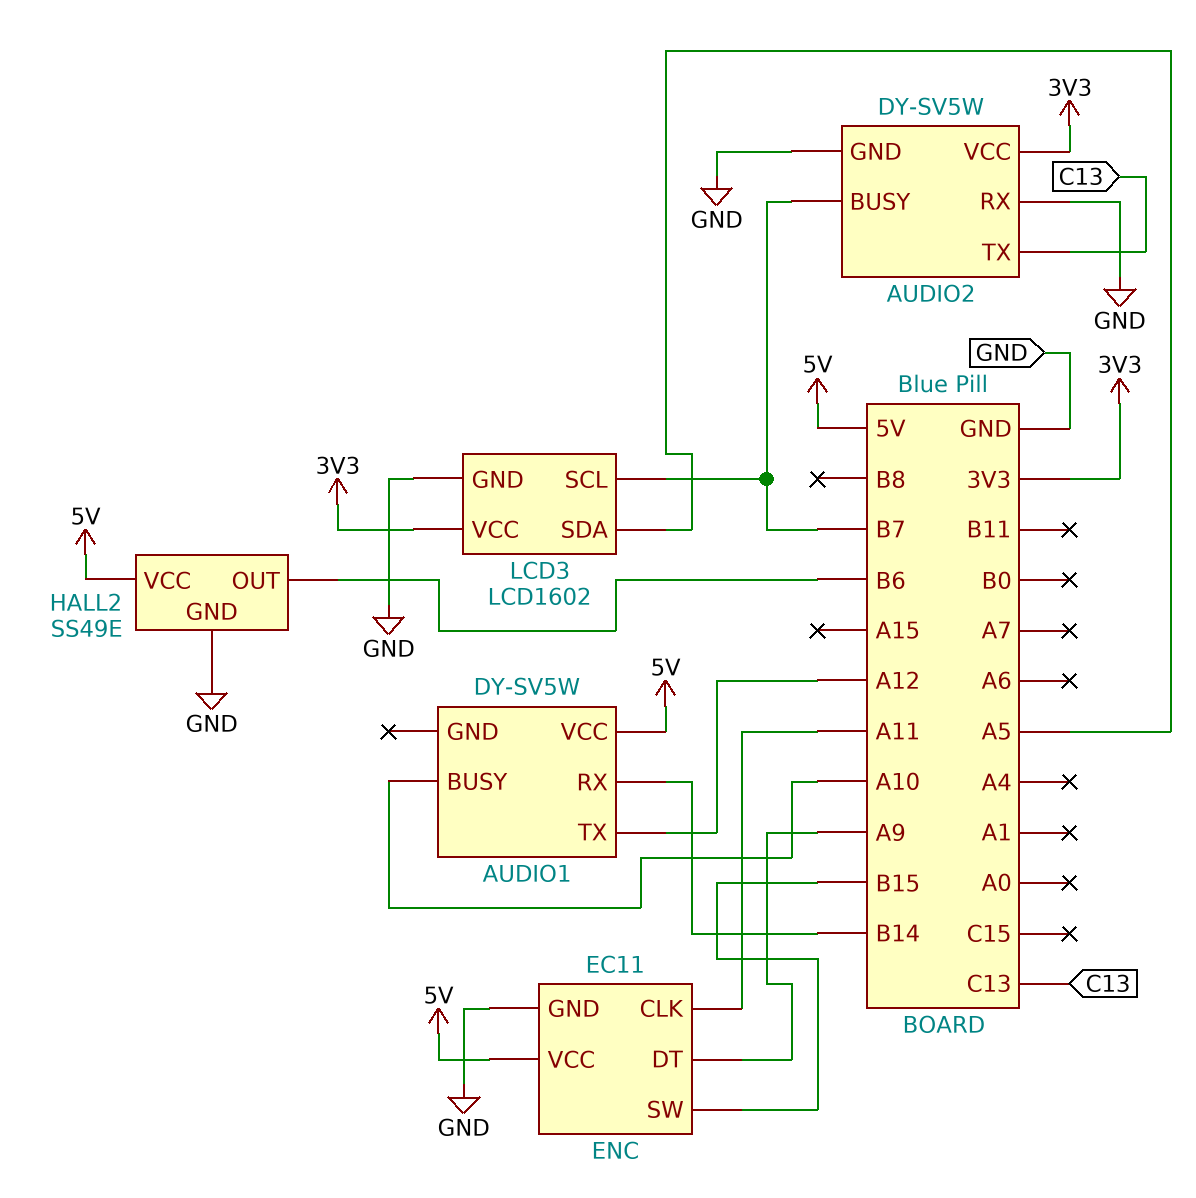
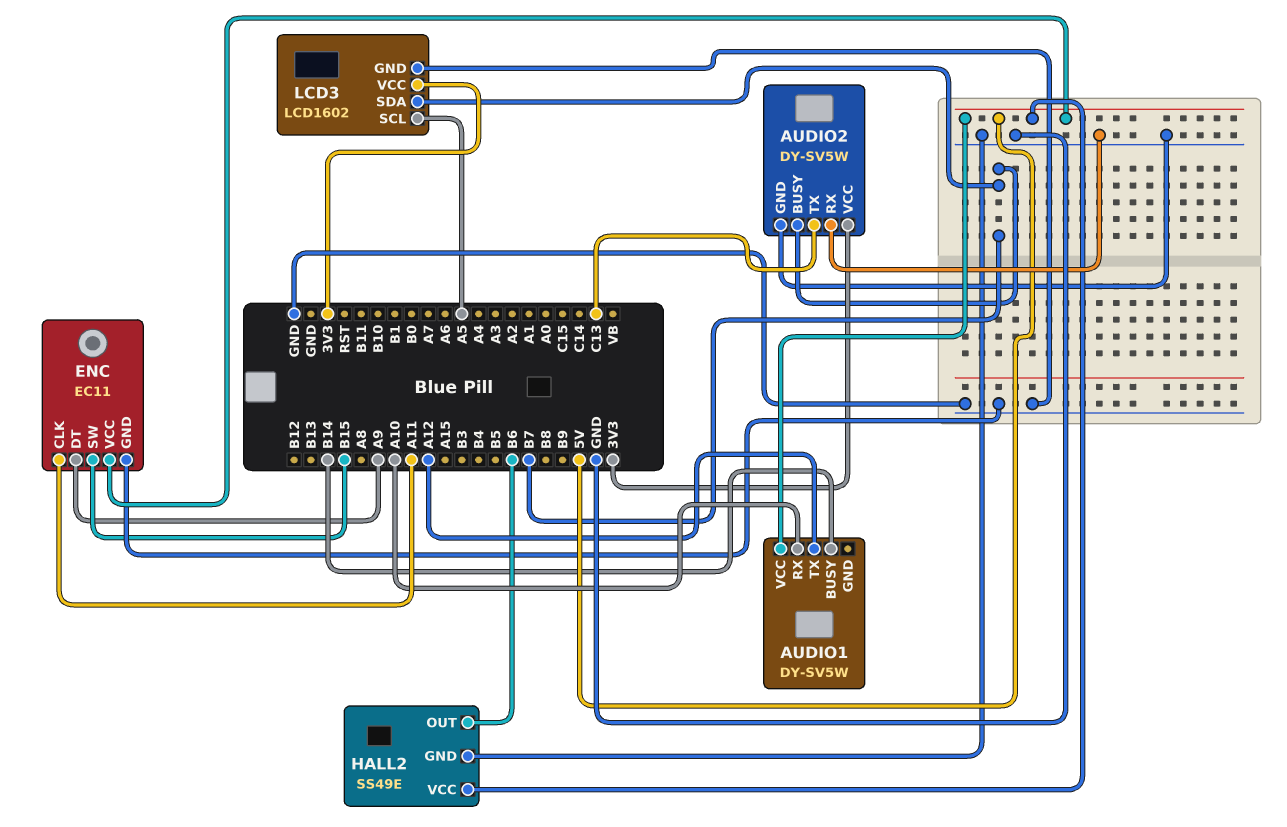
AUDIO1 pin BUSY: A10 -> B14
AUDIO1 pin RX: B14 -> A10
LCD3 pin SCL: B7 -> A5
LCD3 pin SDA: A5 -> B7

